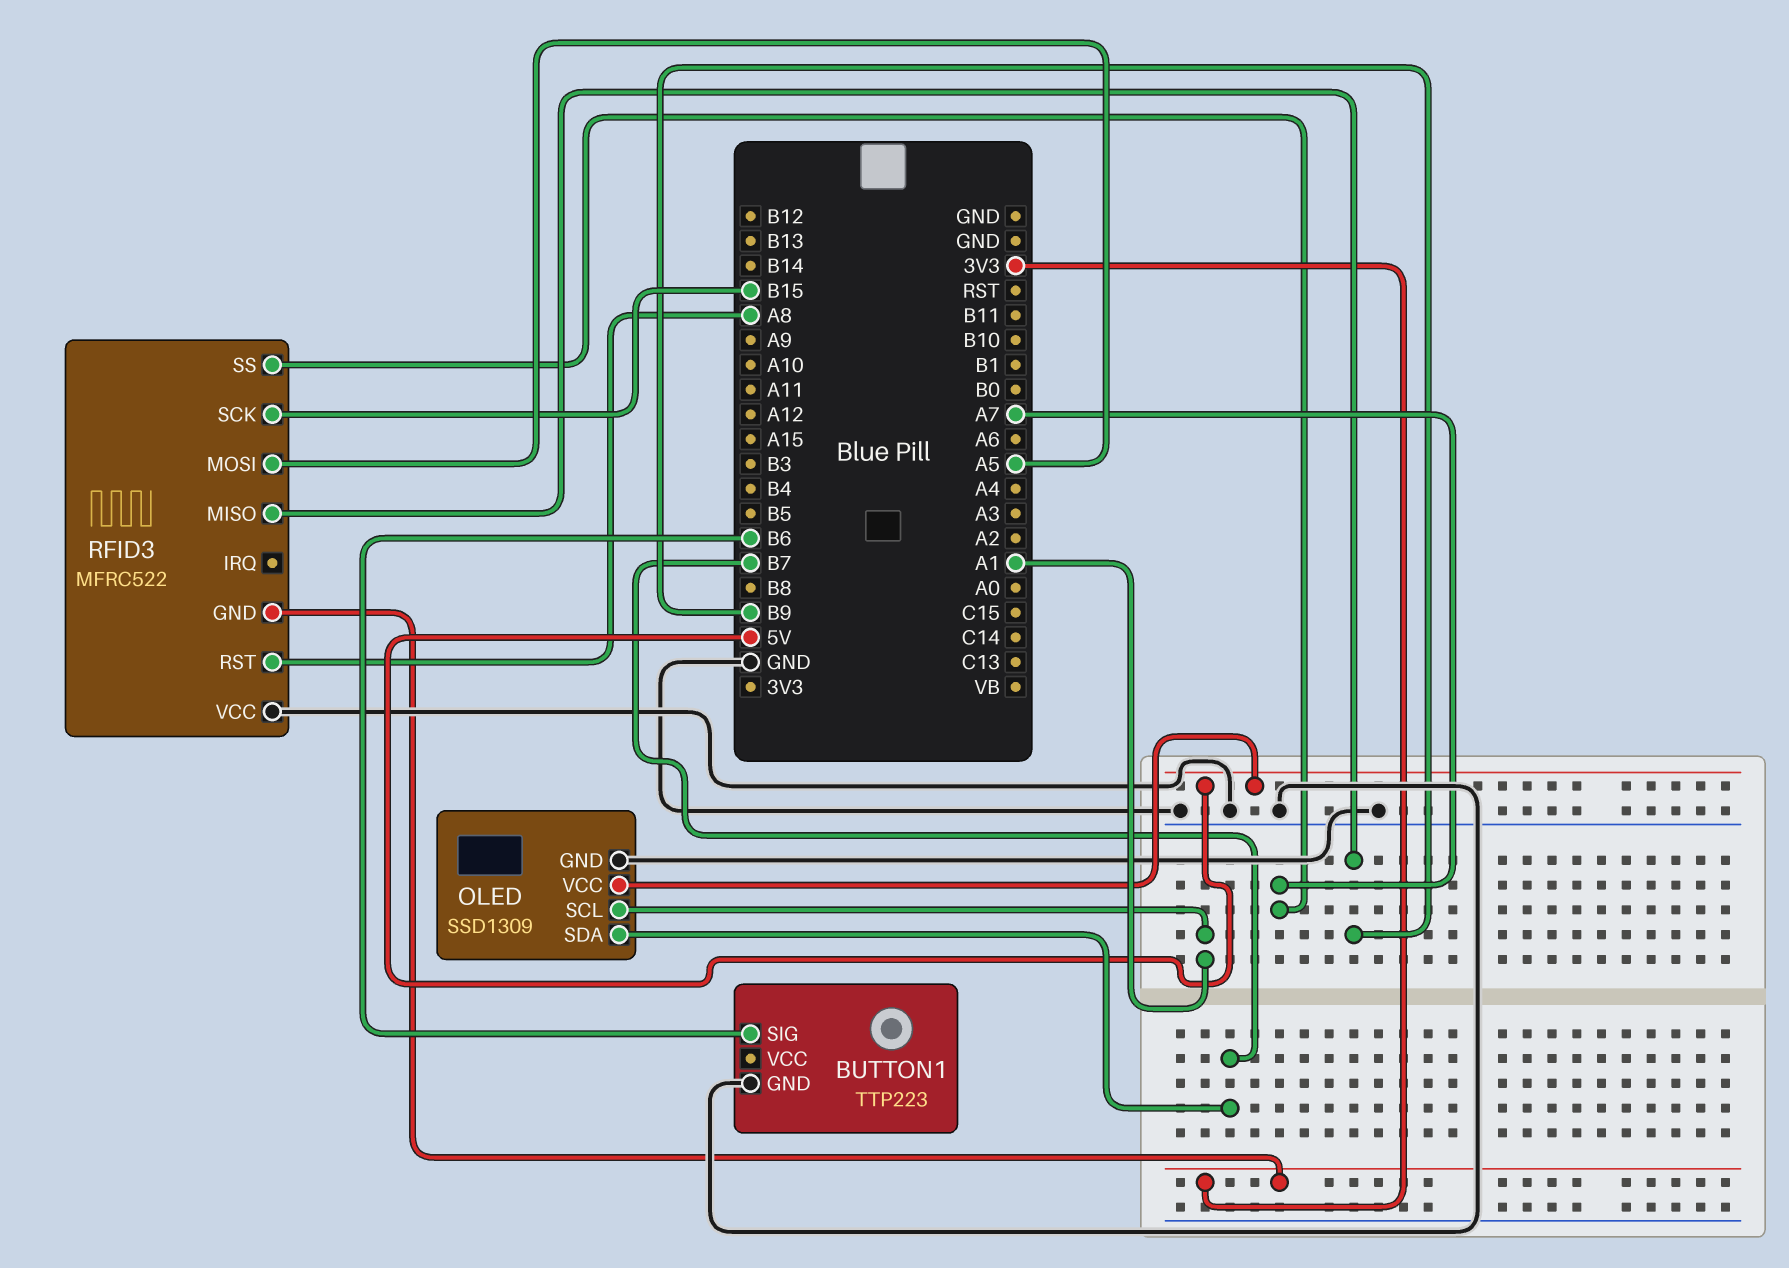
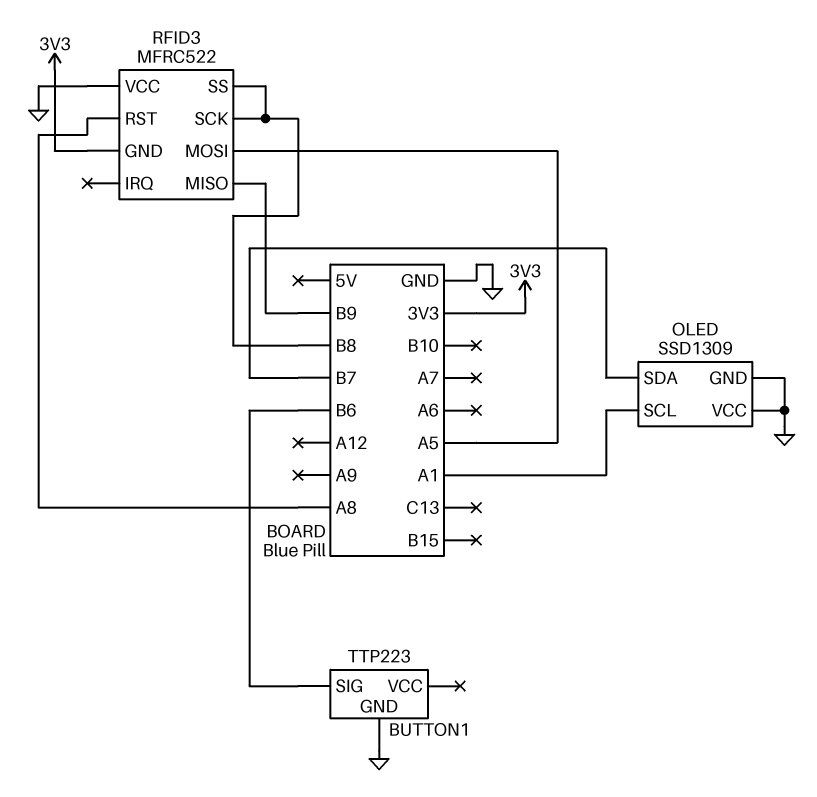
OLED pin VCC: 5V -> GND
RFID3 pin SCK: B15 -> B8
RFID3 pin SS: A7 -> B8

